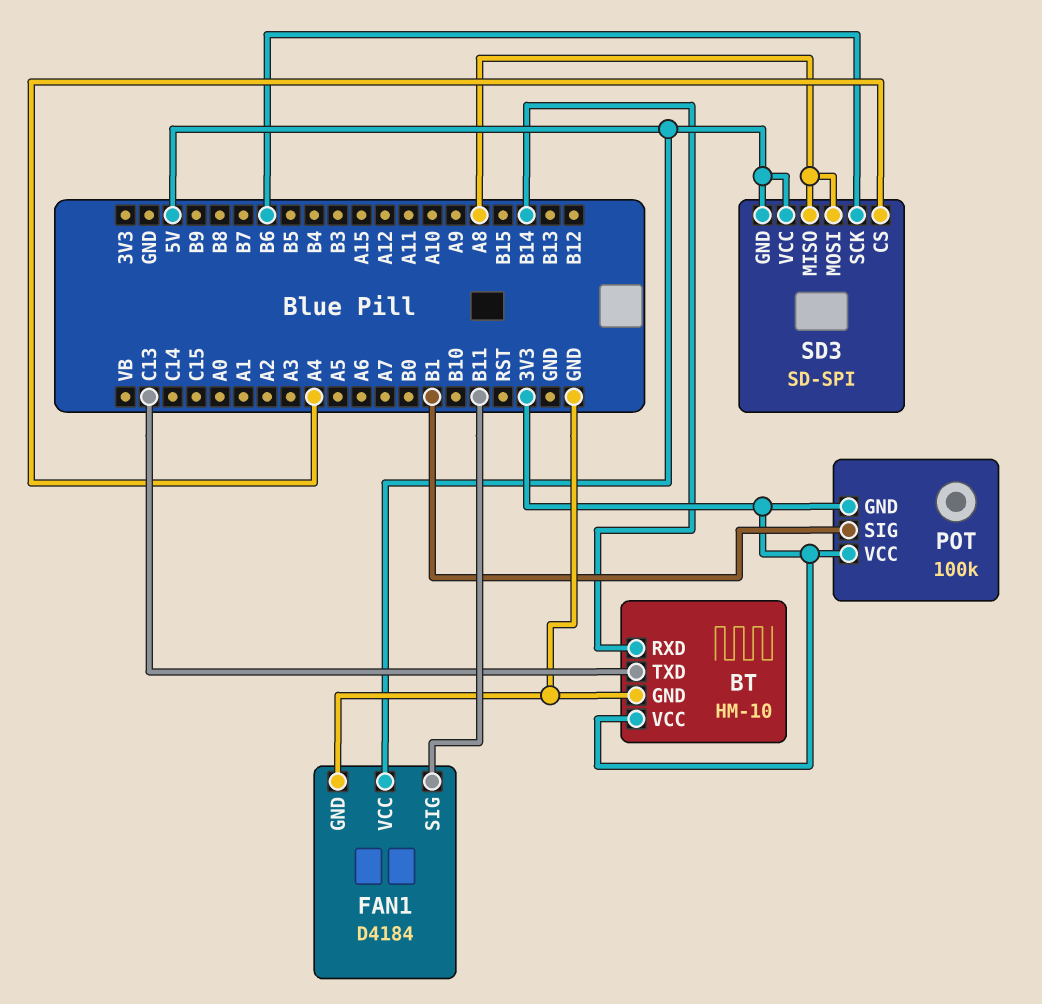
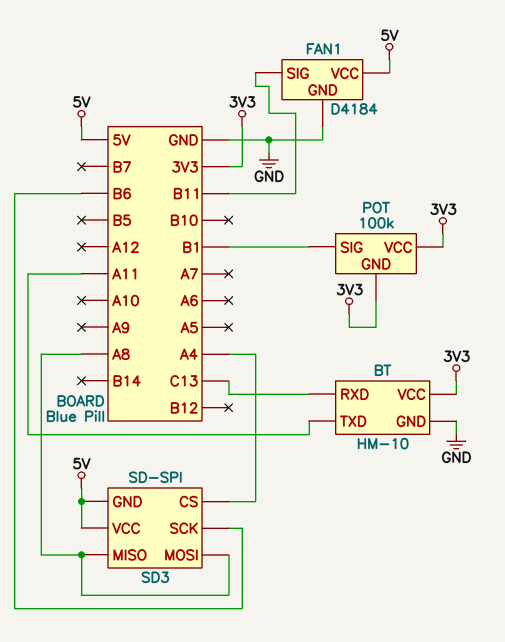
BT pin RXD: B14 -> C13
BT pin TXD: C13 -> A11

